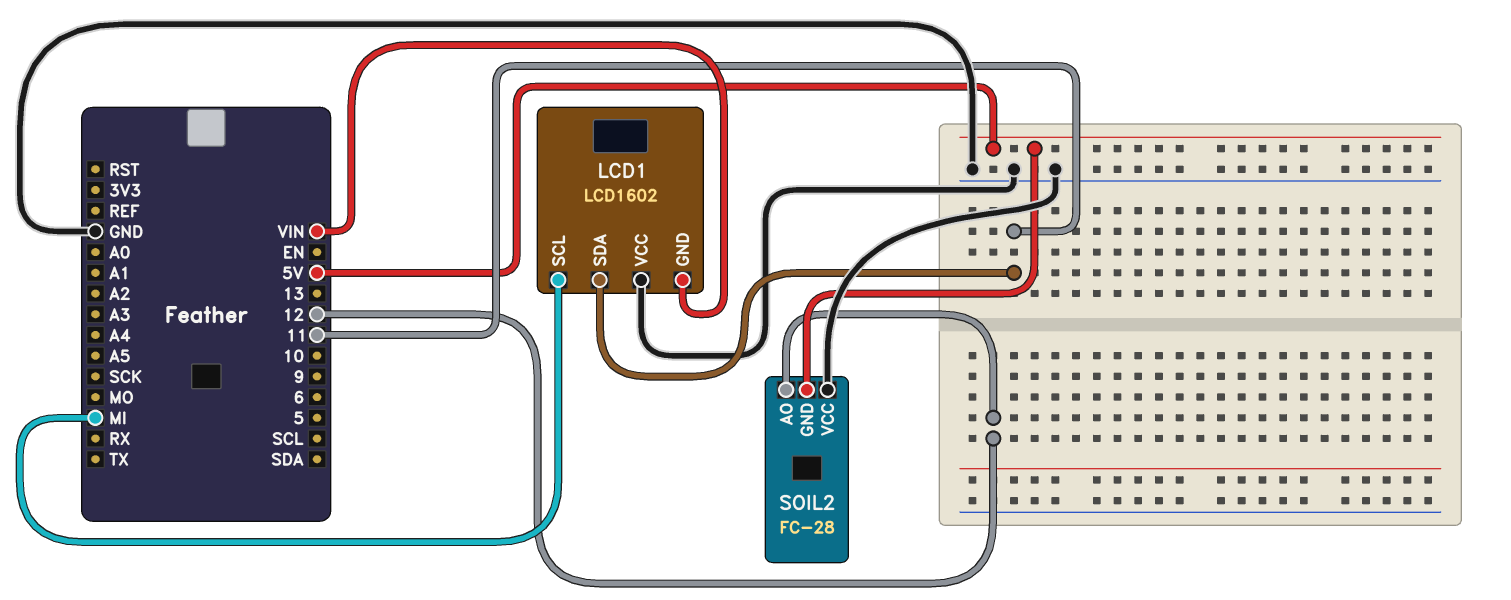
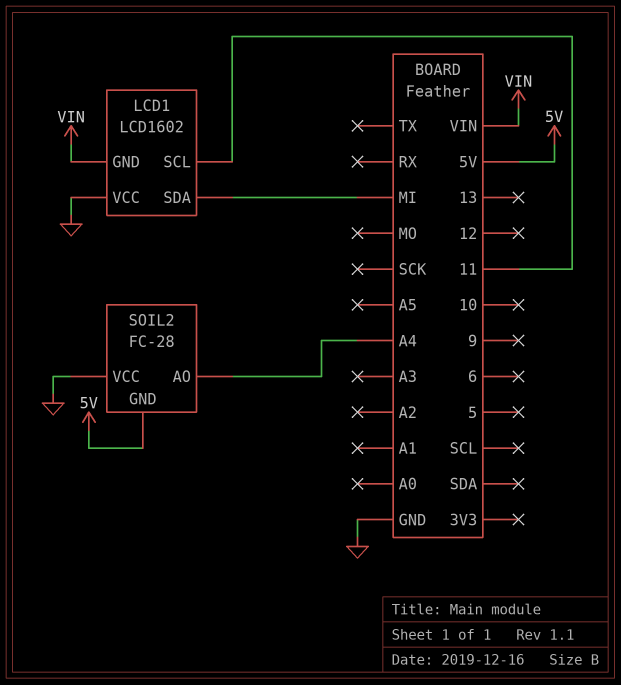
LCD1 pin SCL: MI -> 11
LCD1 pin SDA: 11 -> MI
SOIL2 pin AO: 12 -> A4

